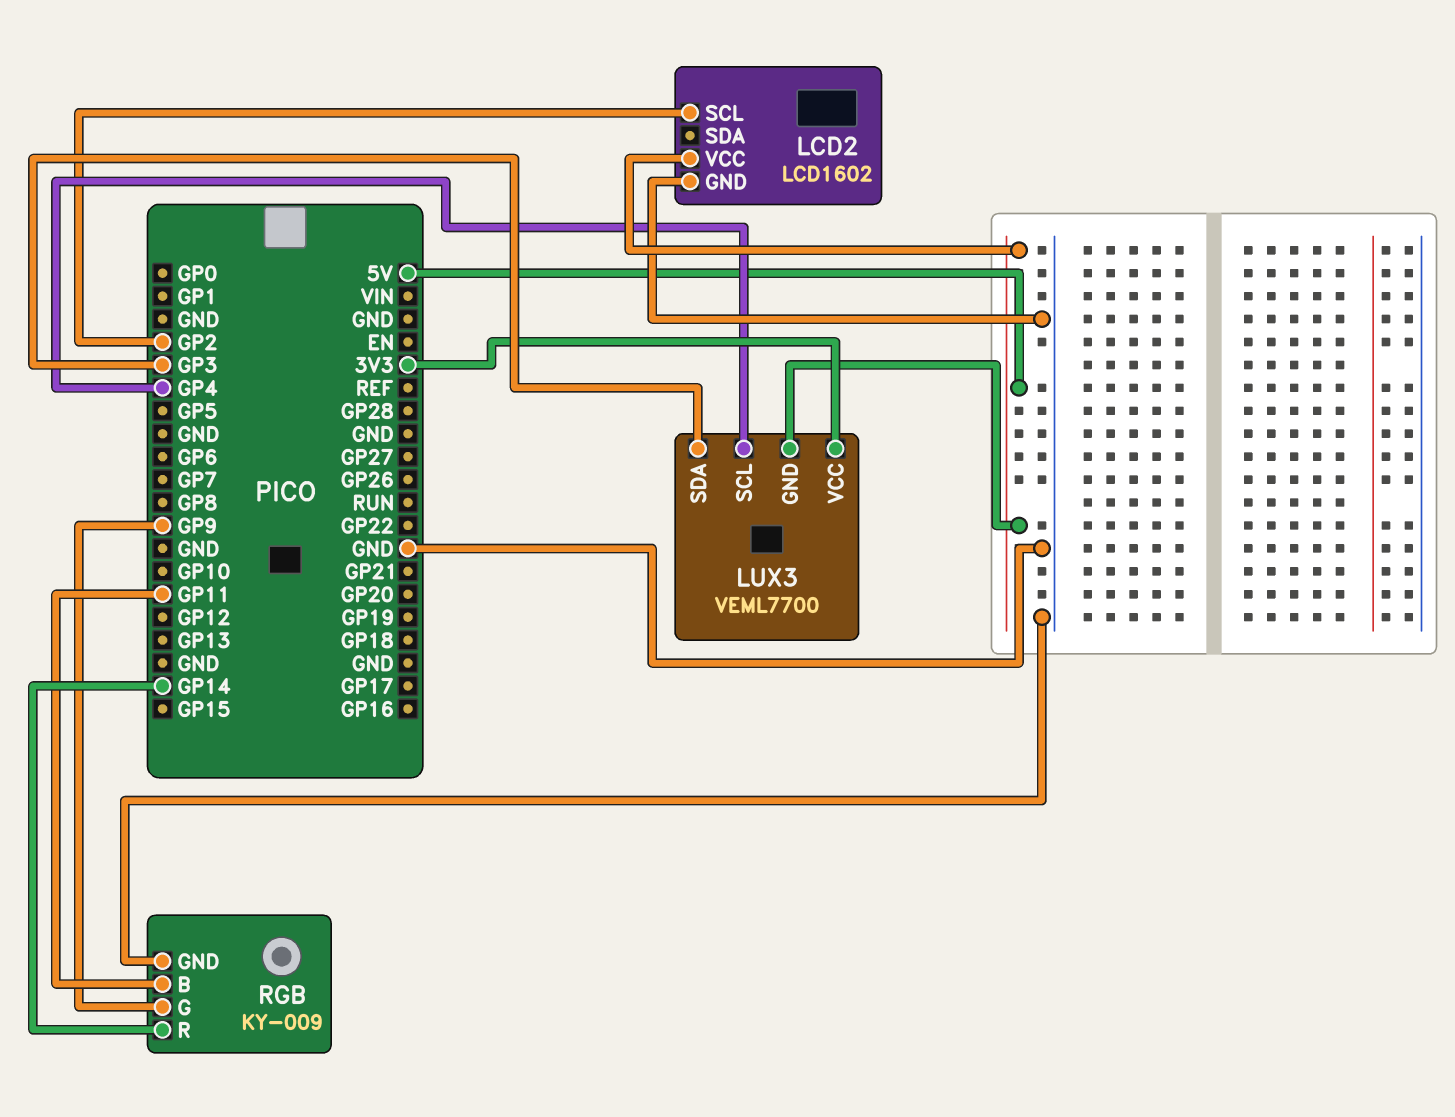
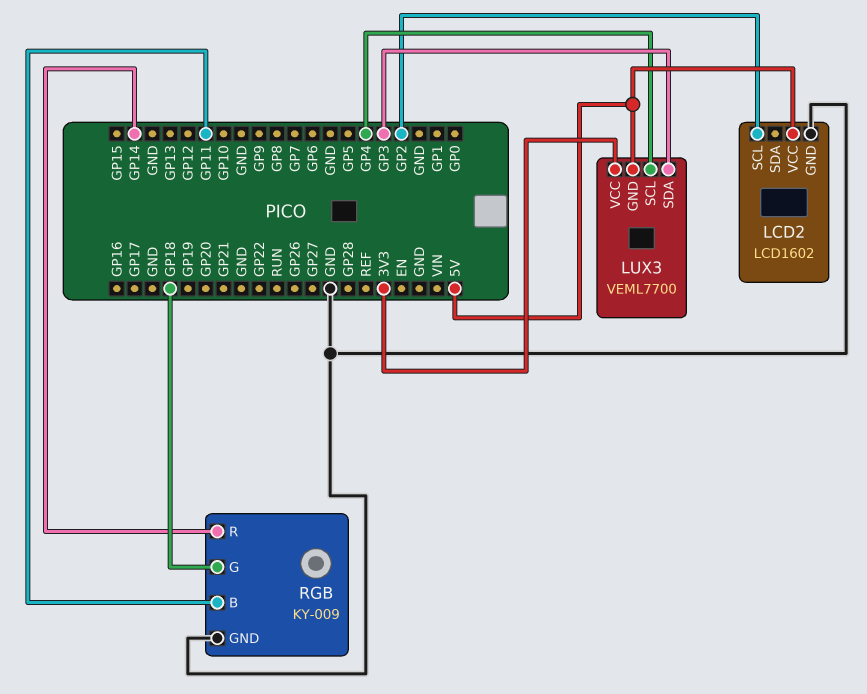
RGB pin G: GP9 -> GP18

